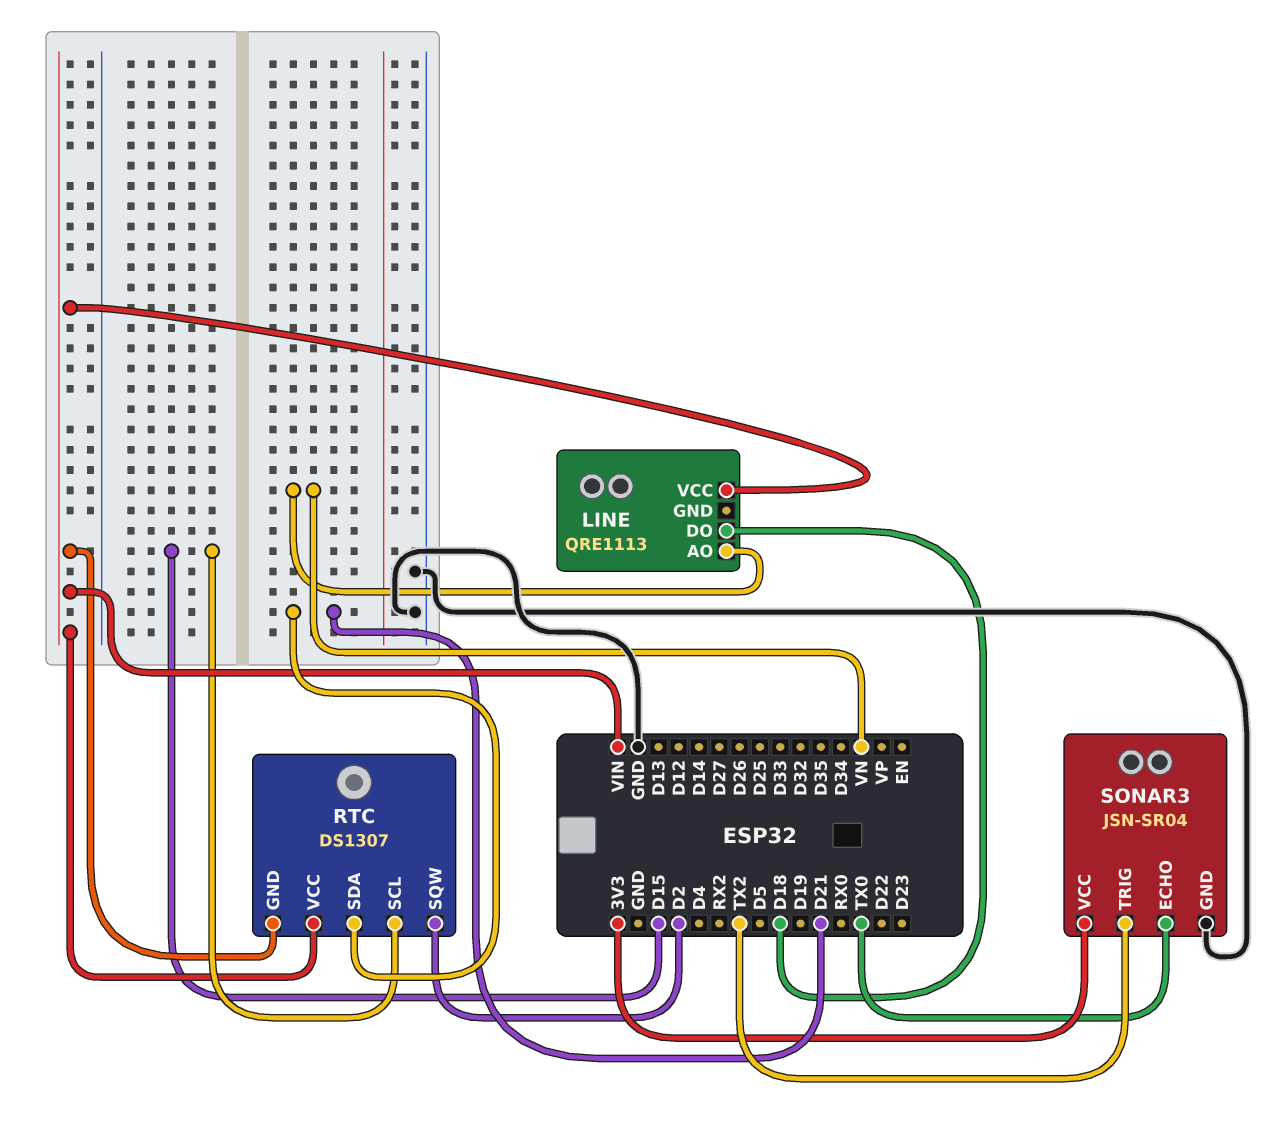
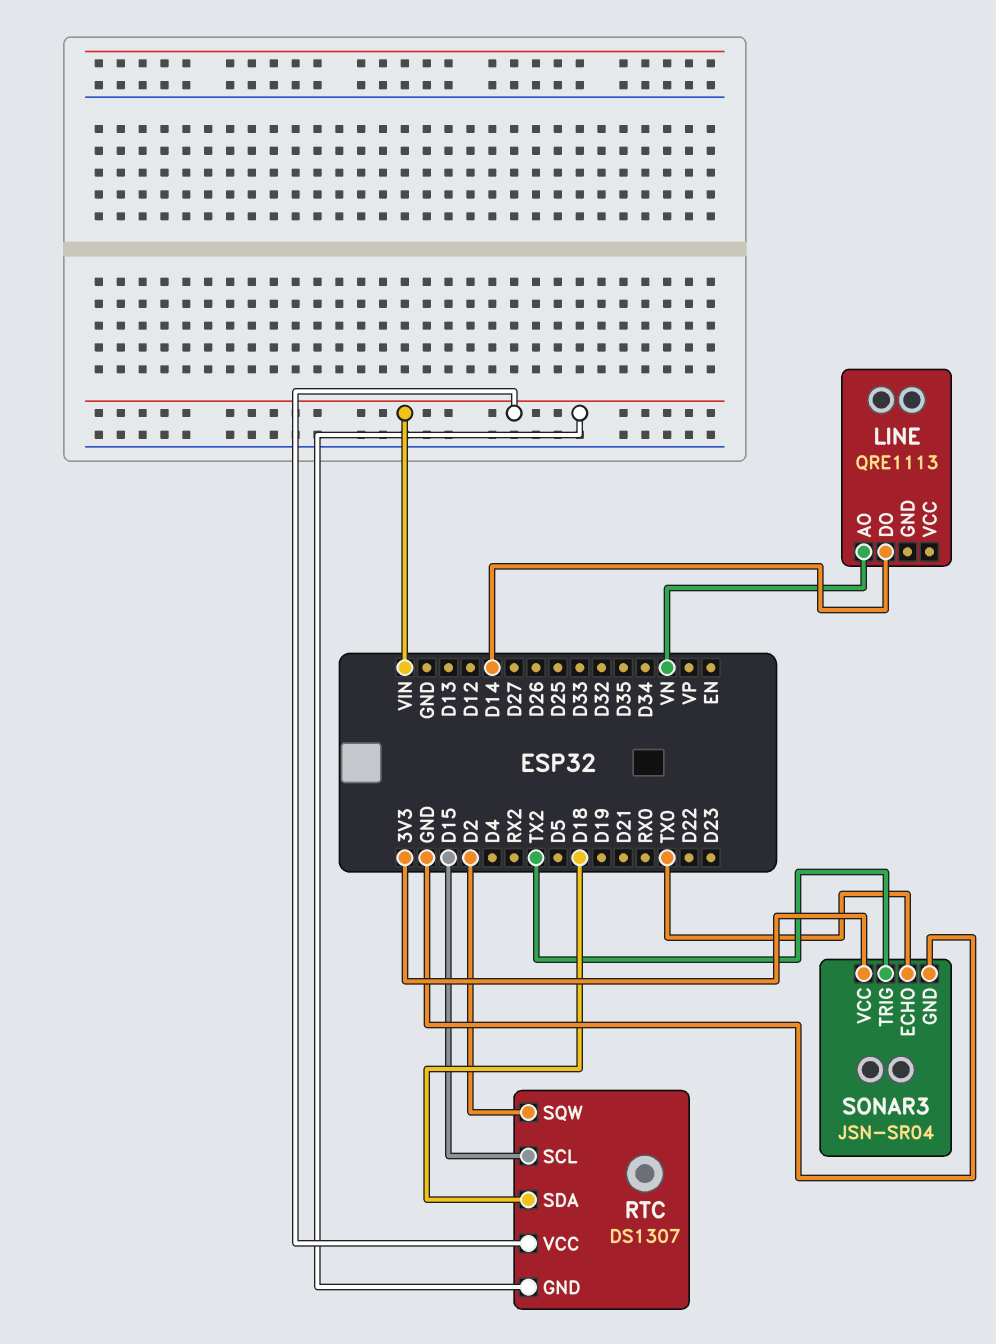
LINE pin DO: D18 -> D14
LINE pin VCC: VIN -> none
RTC pin SDA: D21 -> D18

